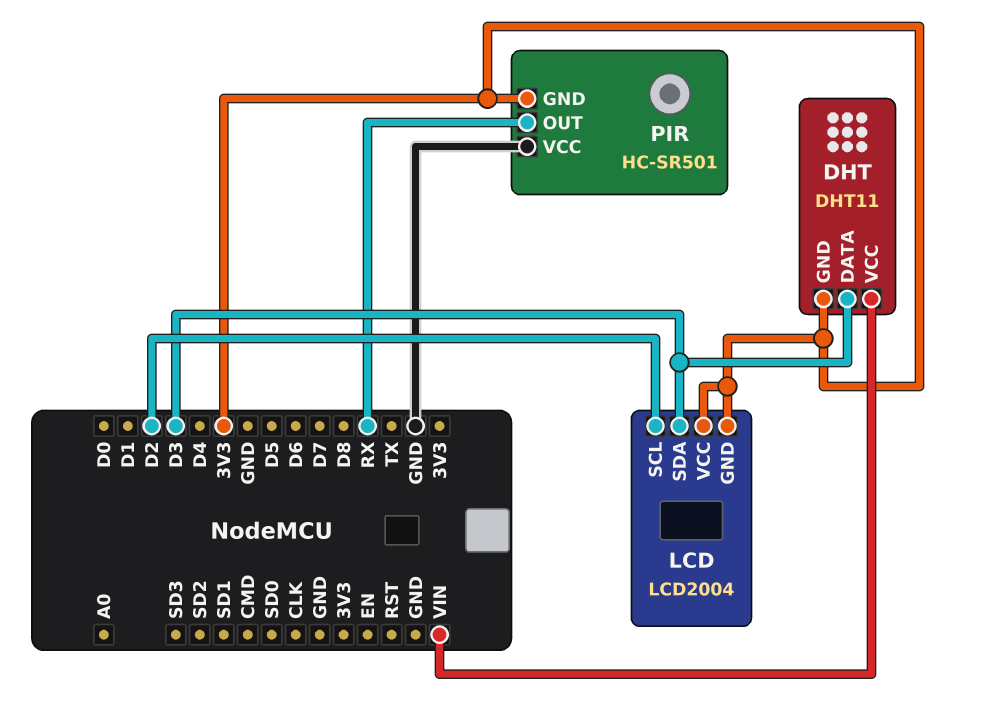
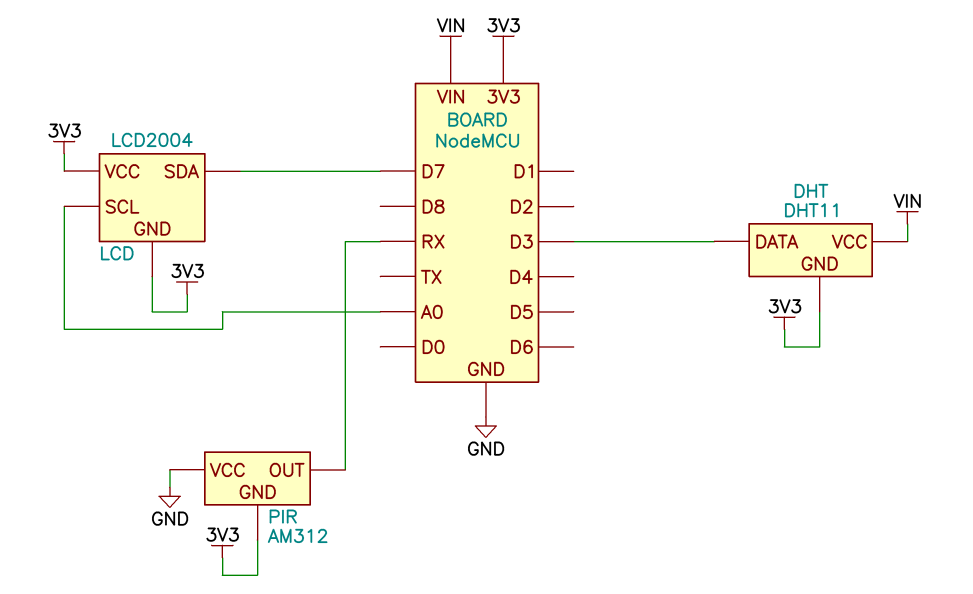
LCD pin SCL: D2 -> A0
LCD pin SDA: D3 -> D7
PIR: HC-SR501 -> AM312

